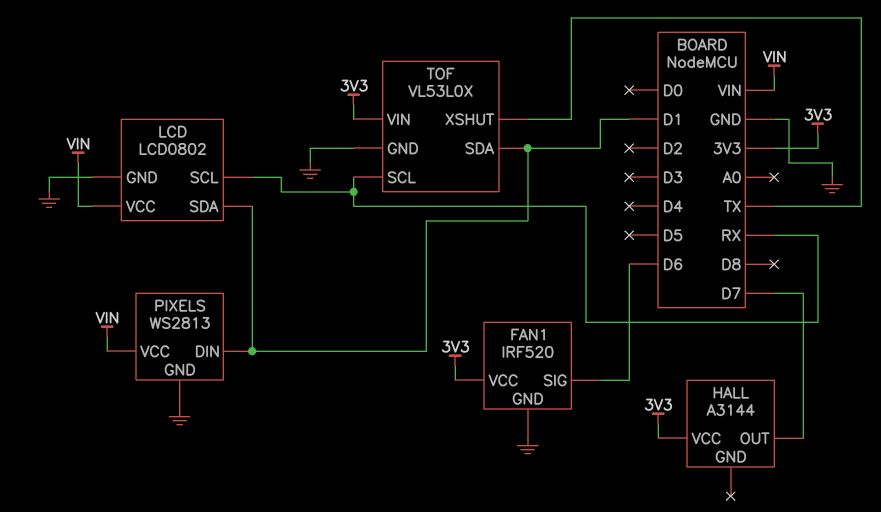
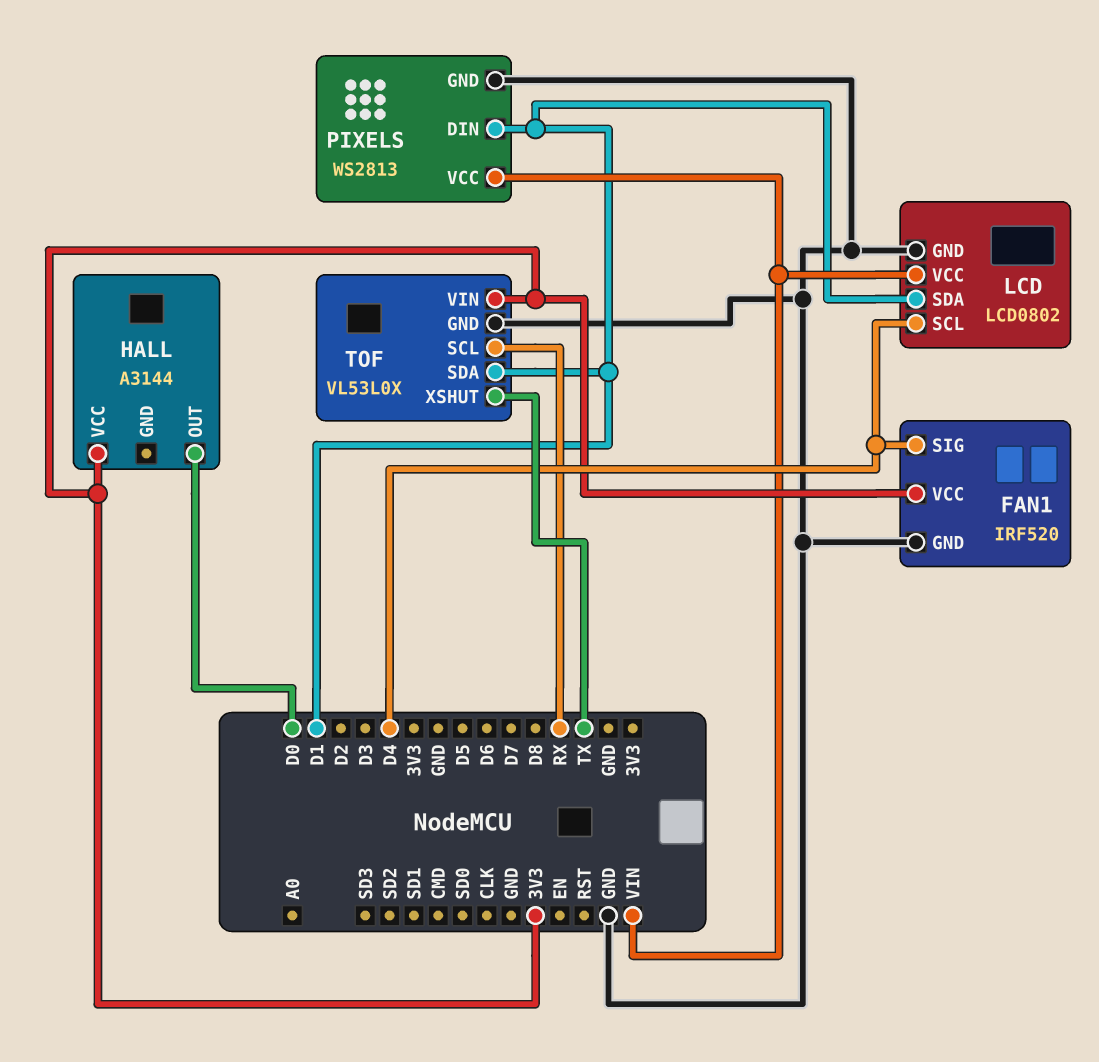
FAN1 pin SIG: D6 -> D4
HALL pin OUT: D7 -> D0
LCD pin SCL: RX -> D4

